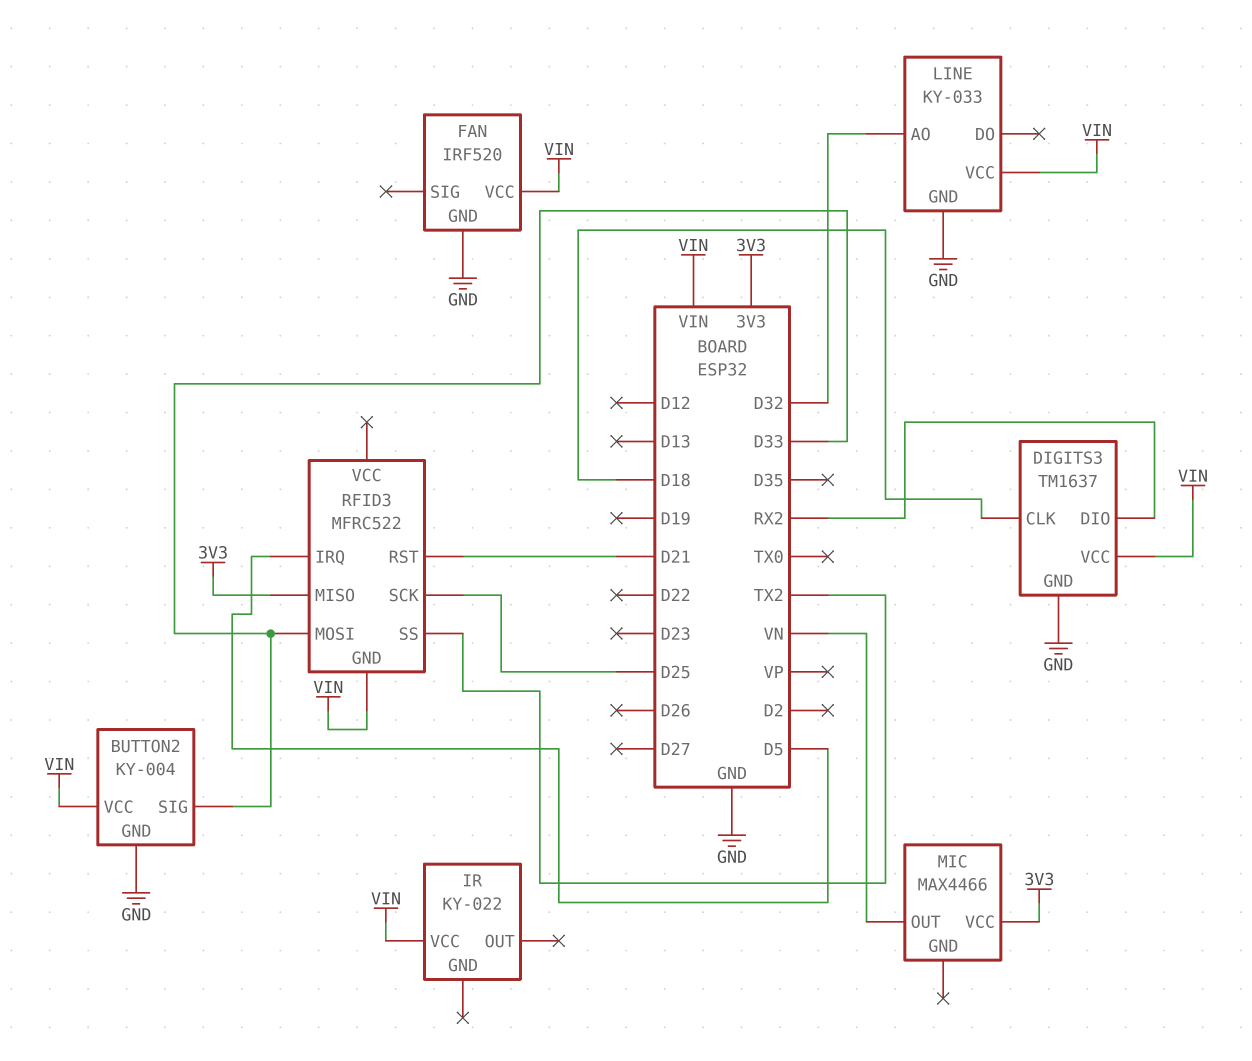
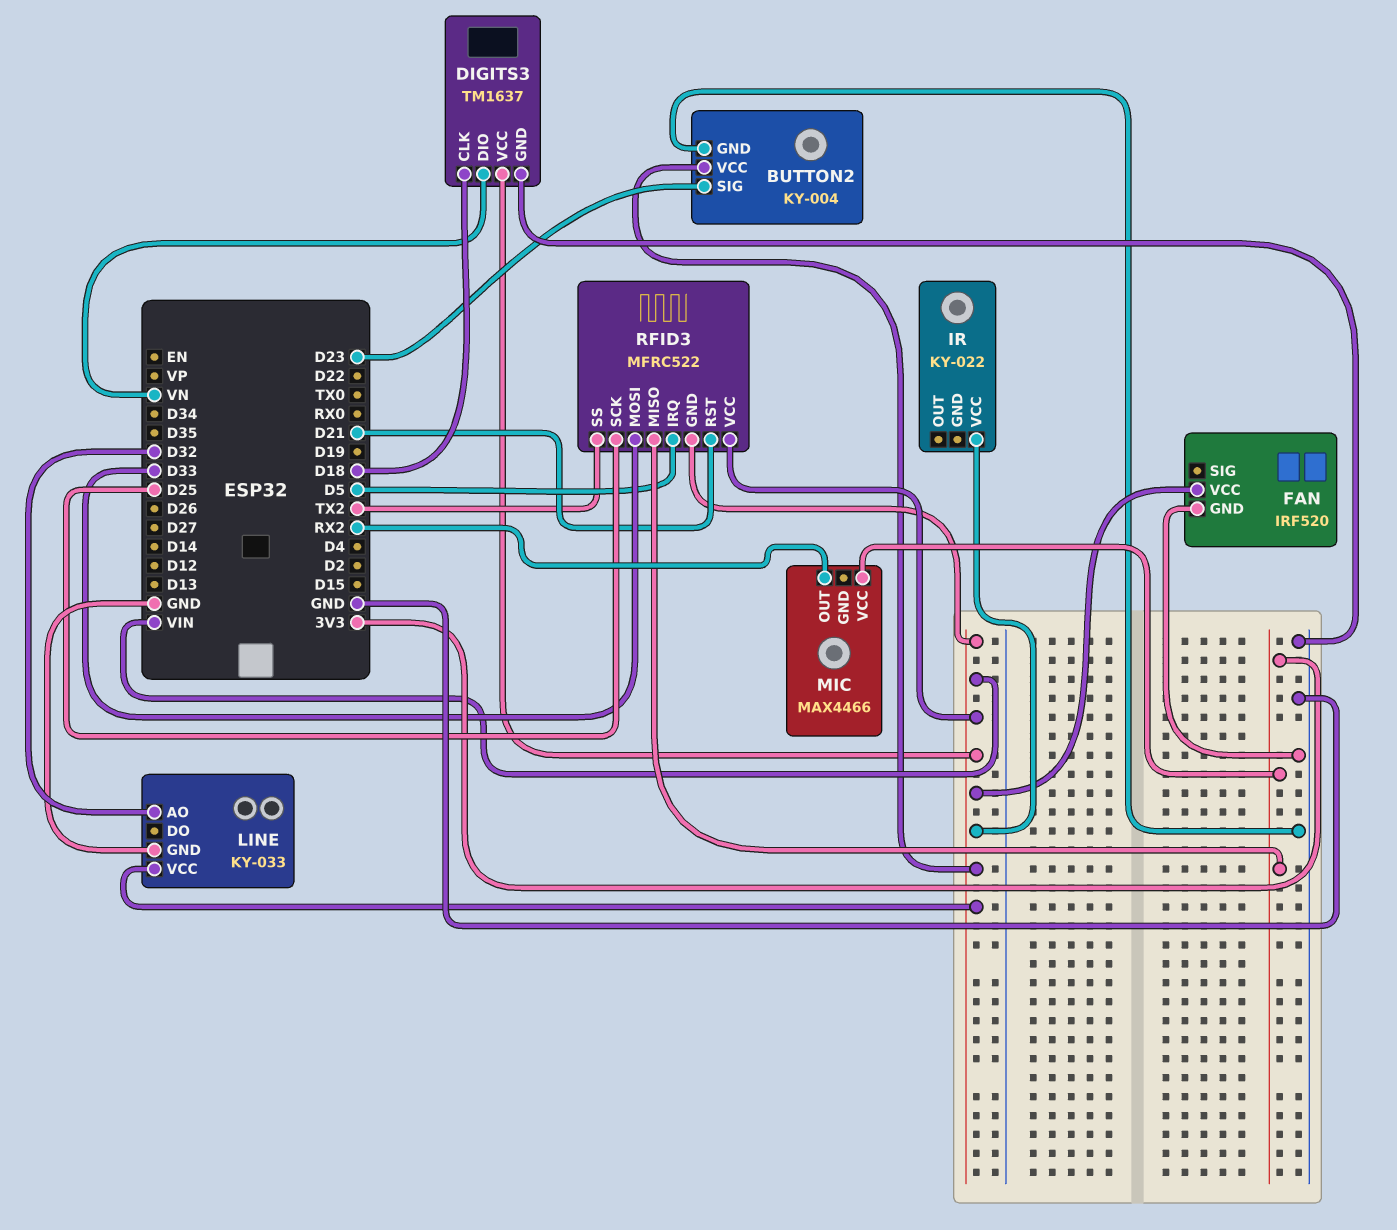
BUTTON2 pin SIG: D33 -> D23
DIGITS3 pin DIO: RX2 -> VN
MIC pin OUT: VN -> RX2
RFID3 pin VCC: none -> VIN

